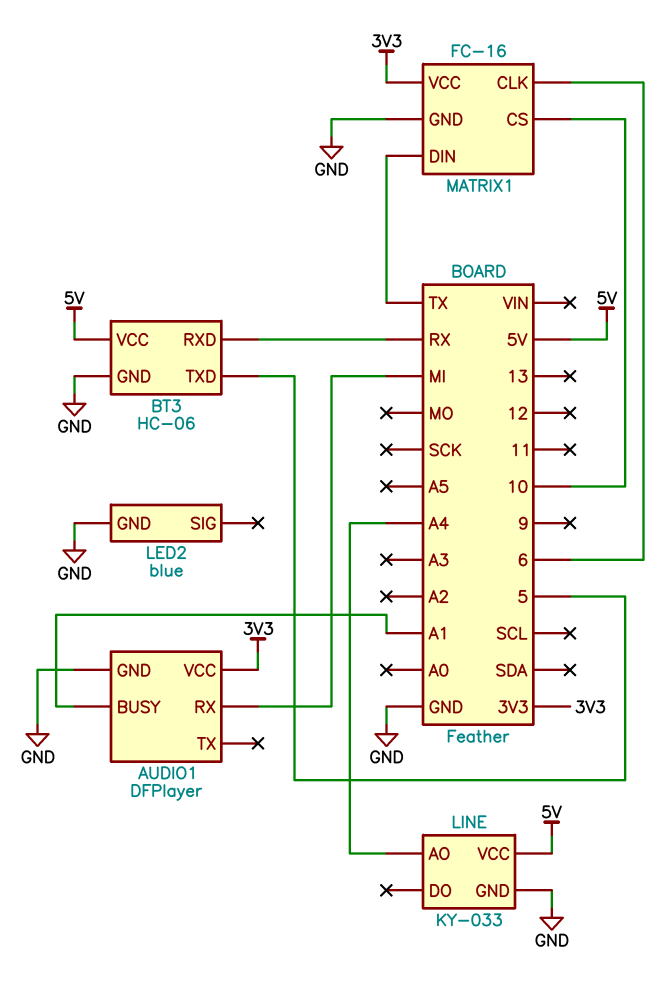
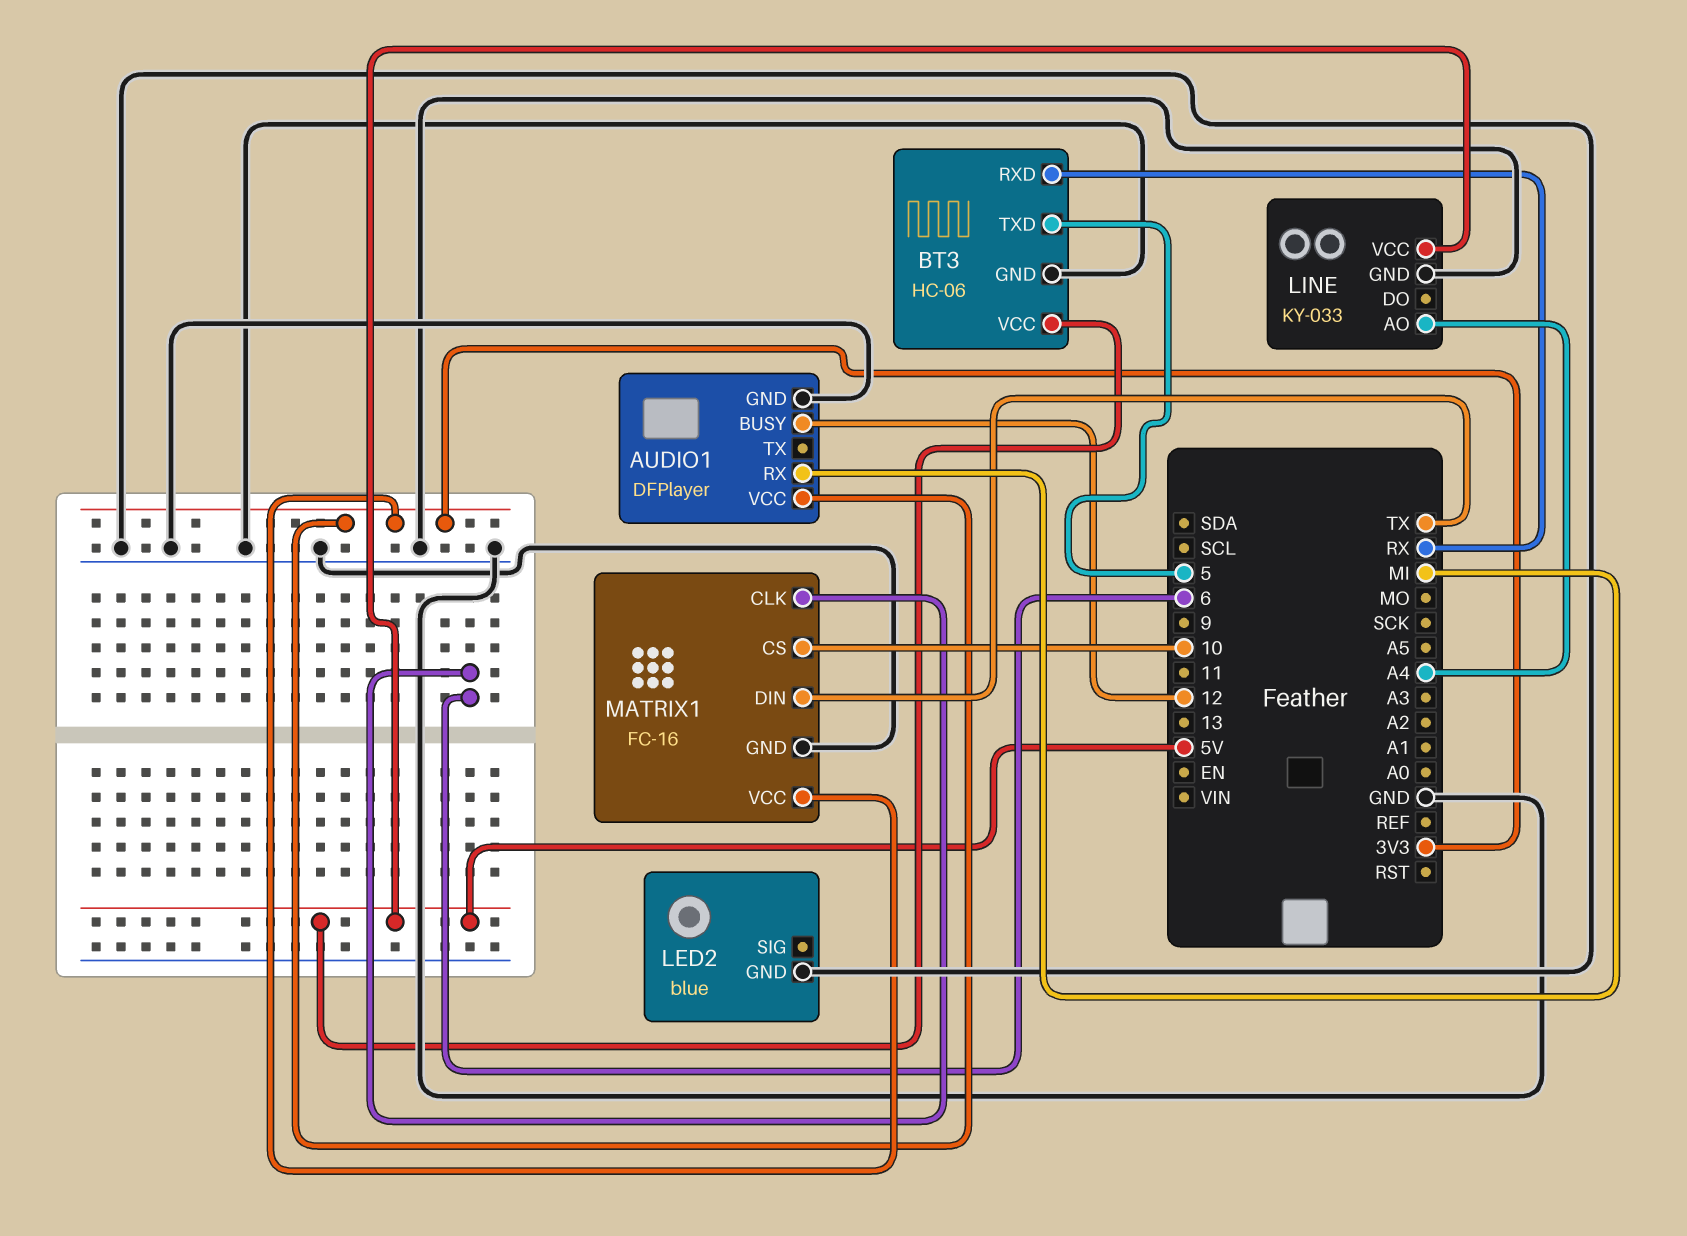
AUDIO1 pin BUSY: A1 -> 12

